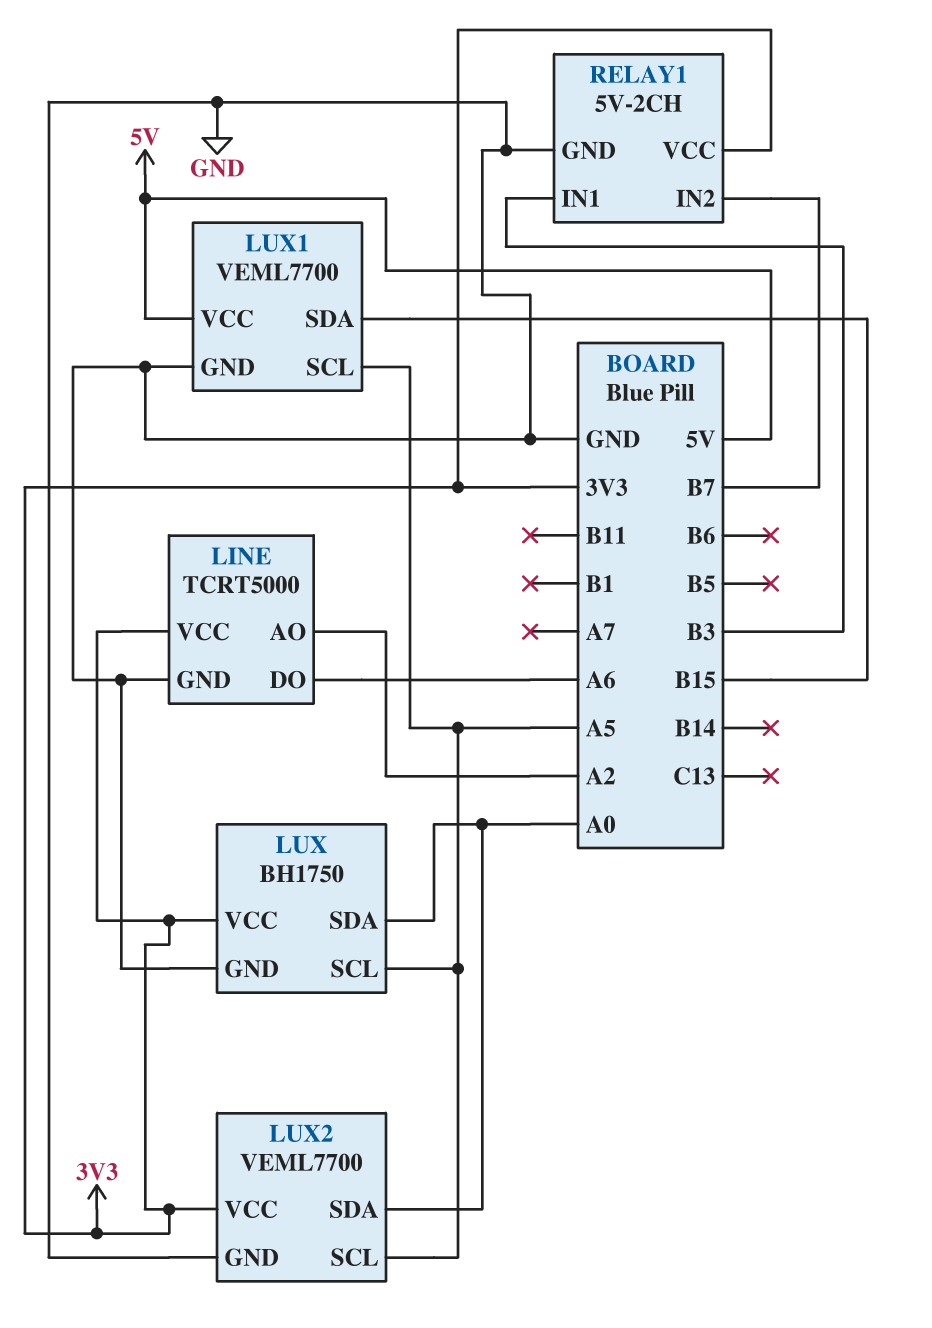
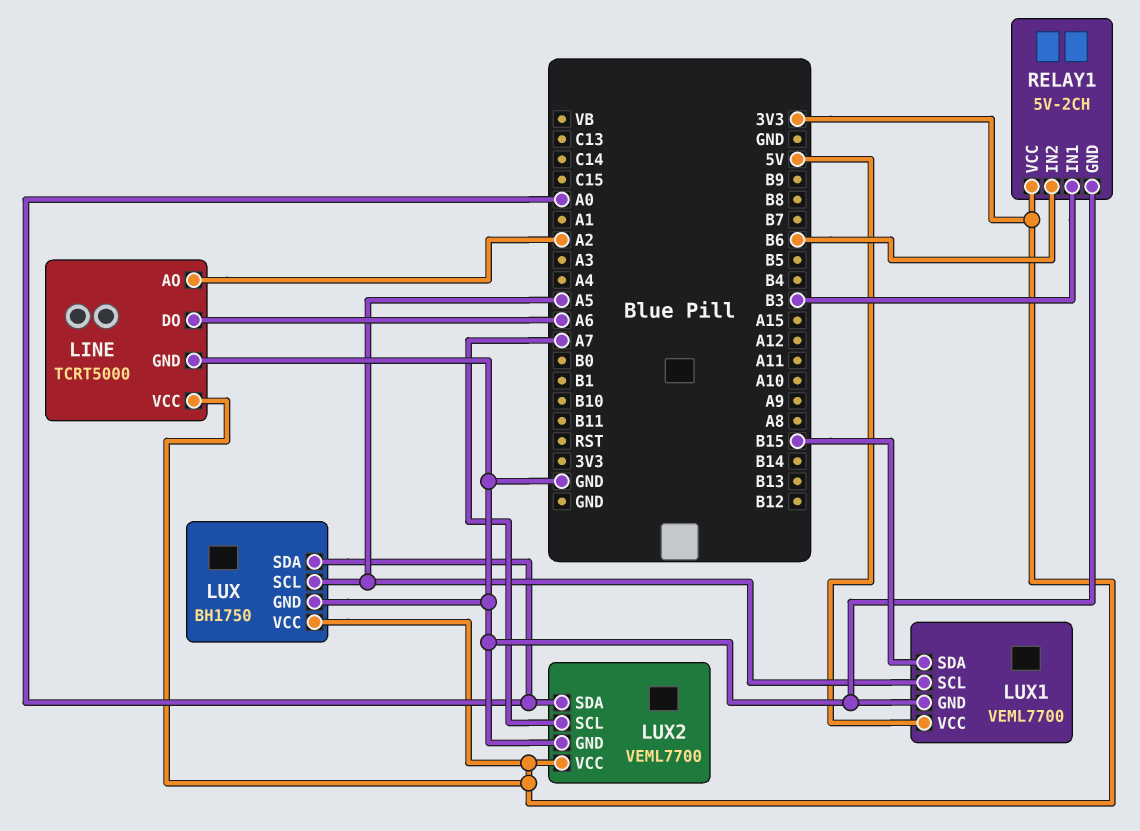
LUX2 pin SCL: A5 -> A7
RELAY1 pin IN2: B7 -> B6

